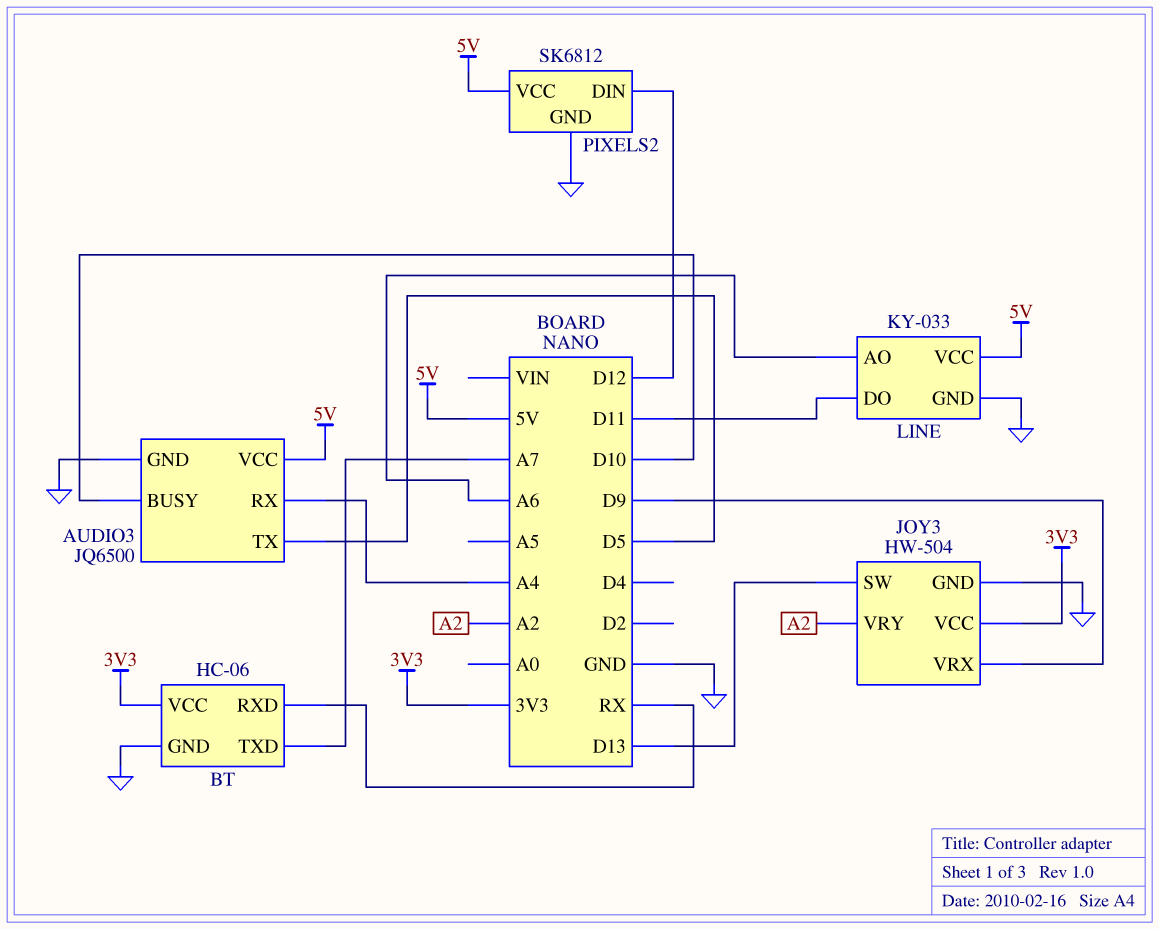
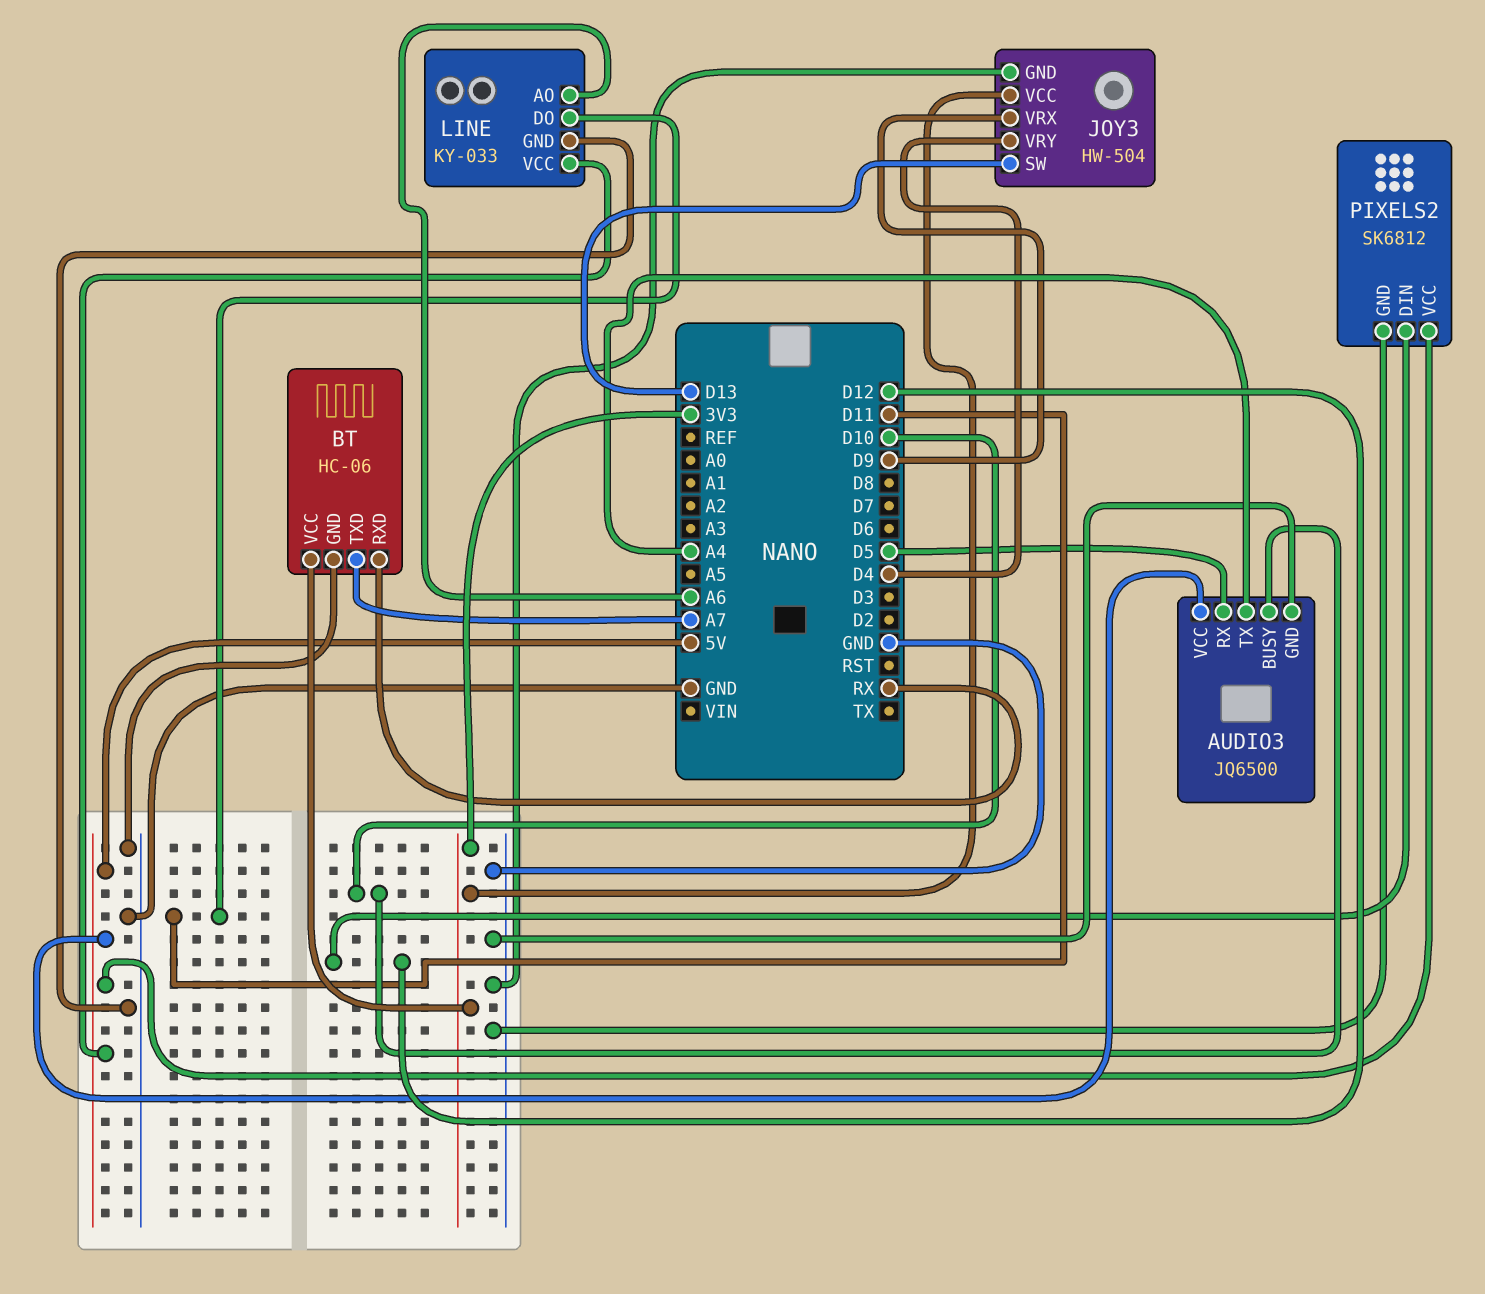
AUDIO3 pin RX: A4 -> D5
AUDIO3 pin TX: D5 -> A4
JOY3 pin VRY: A2 -> D4

